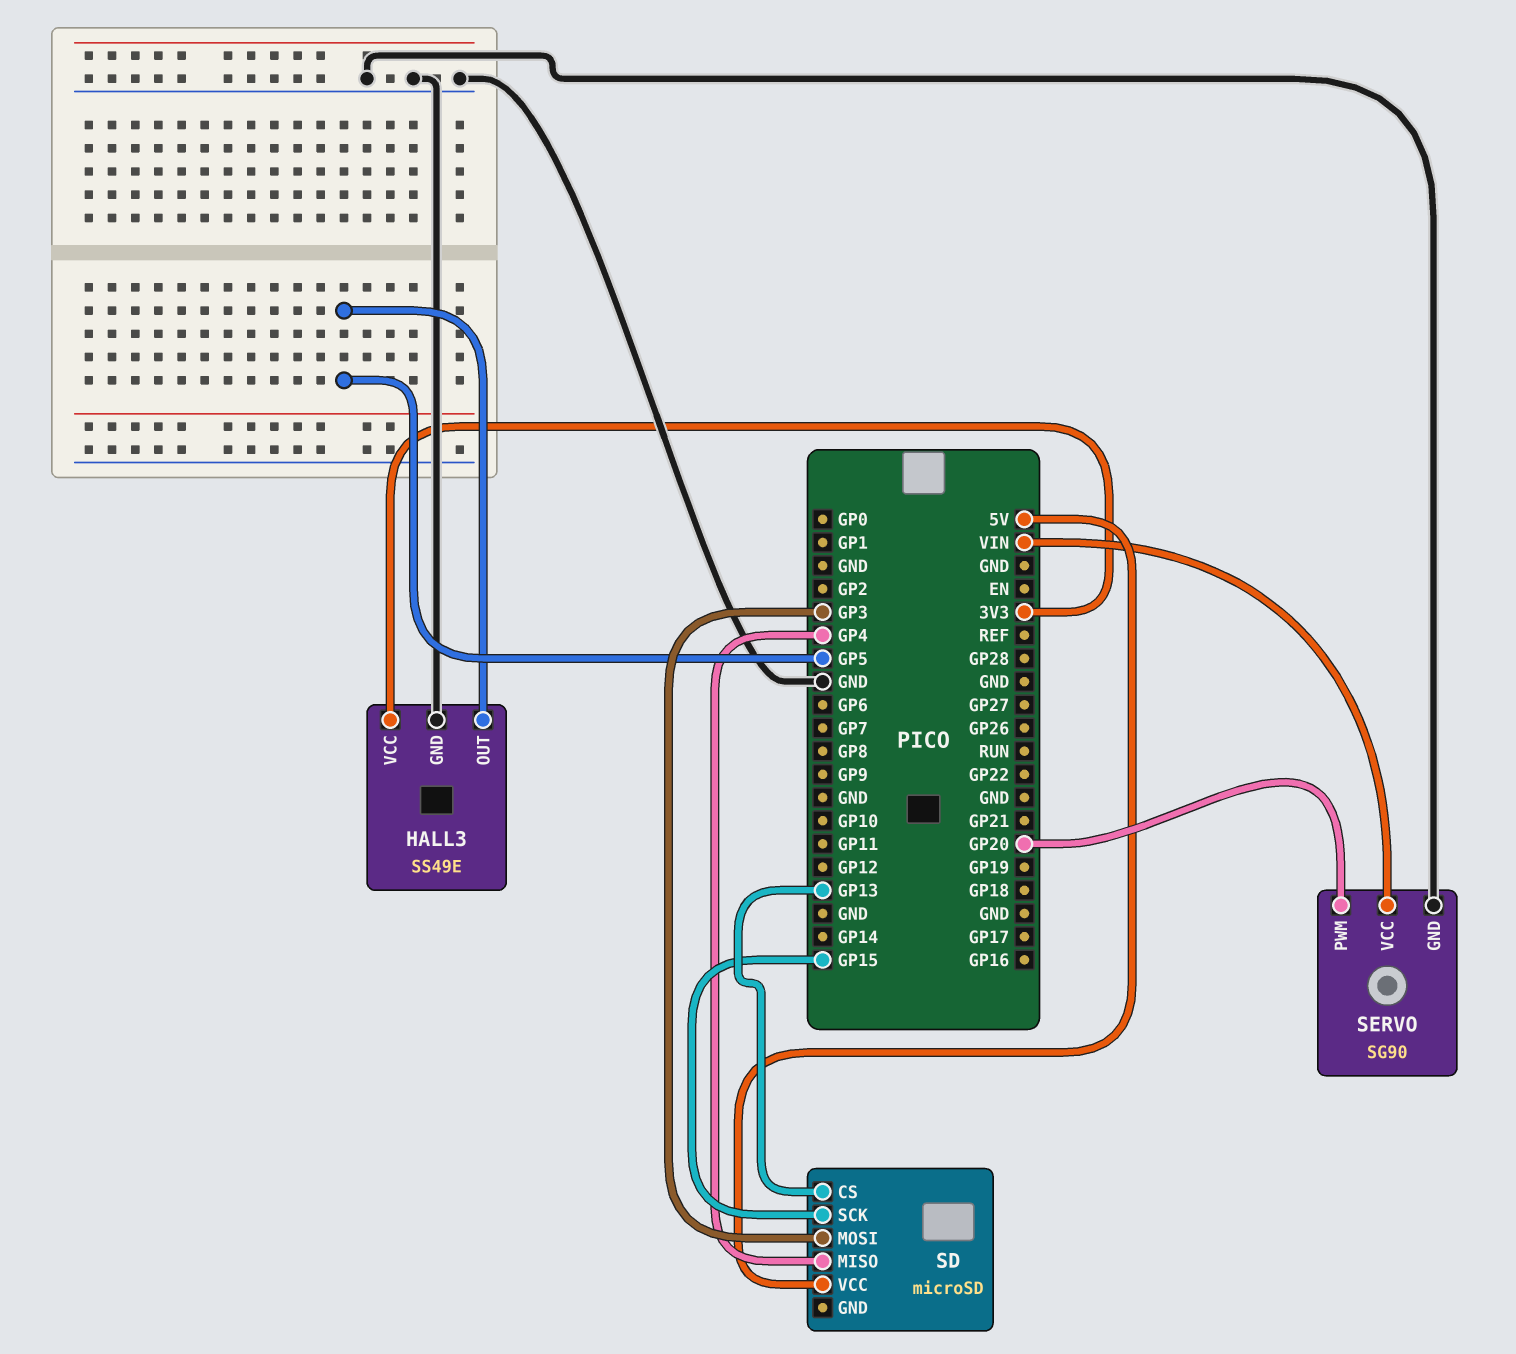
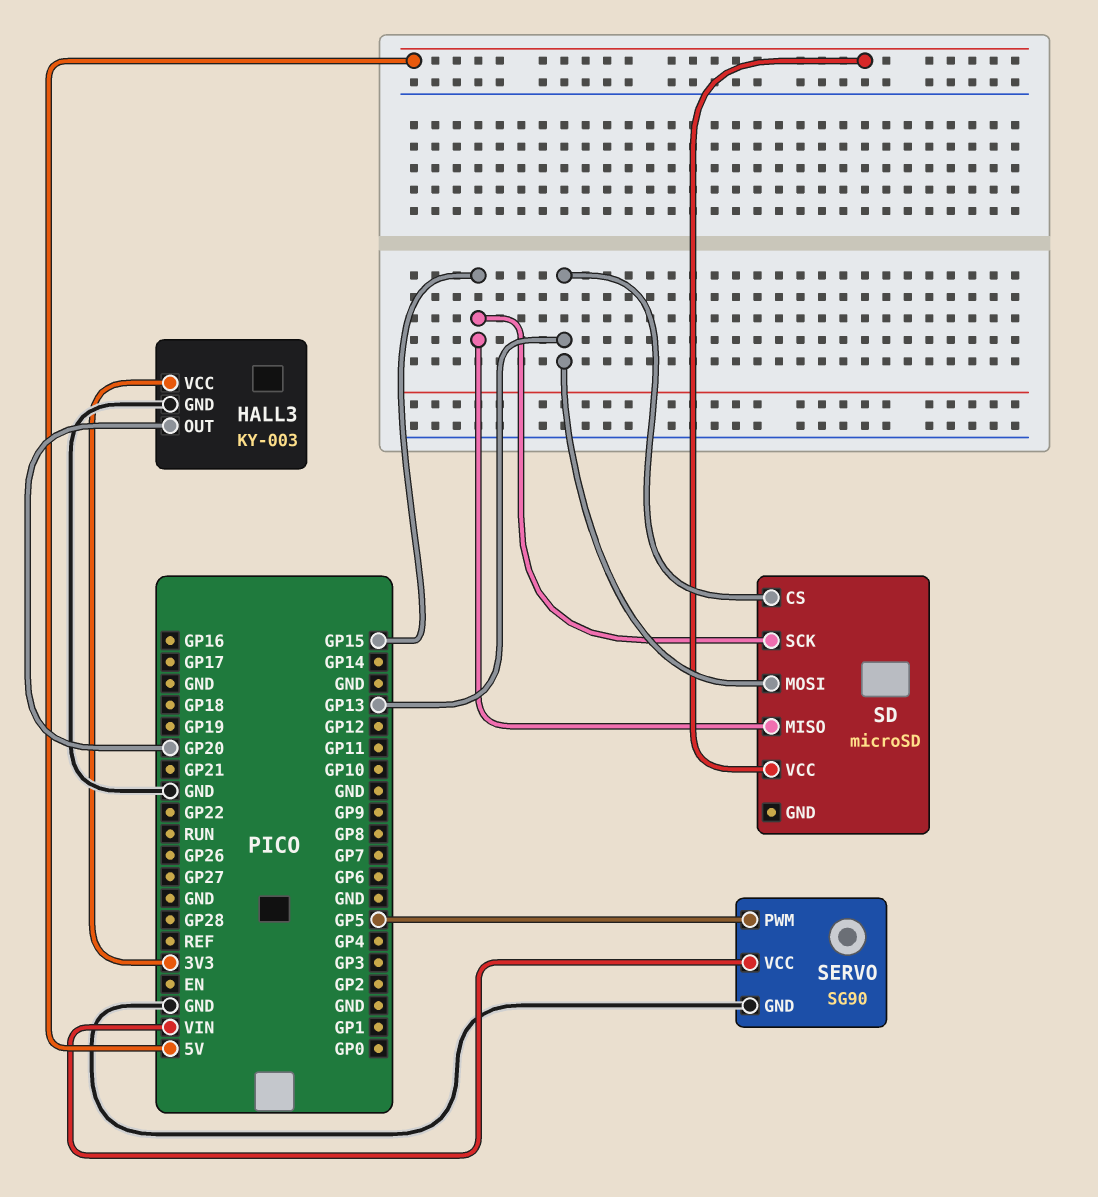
HALL3: SS49E -> KY-003
HALL3 pin OUT: GP5 -> GP20
SD pin MISO: GP4 -> GP15
SD pin MOSI: GP3 -> GP13
SERVO pin PWM: GP20 -> GP5

